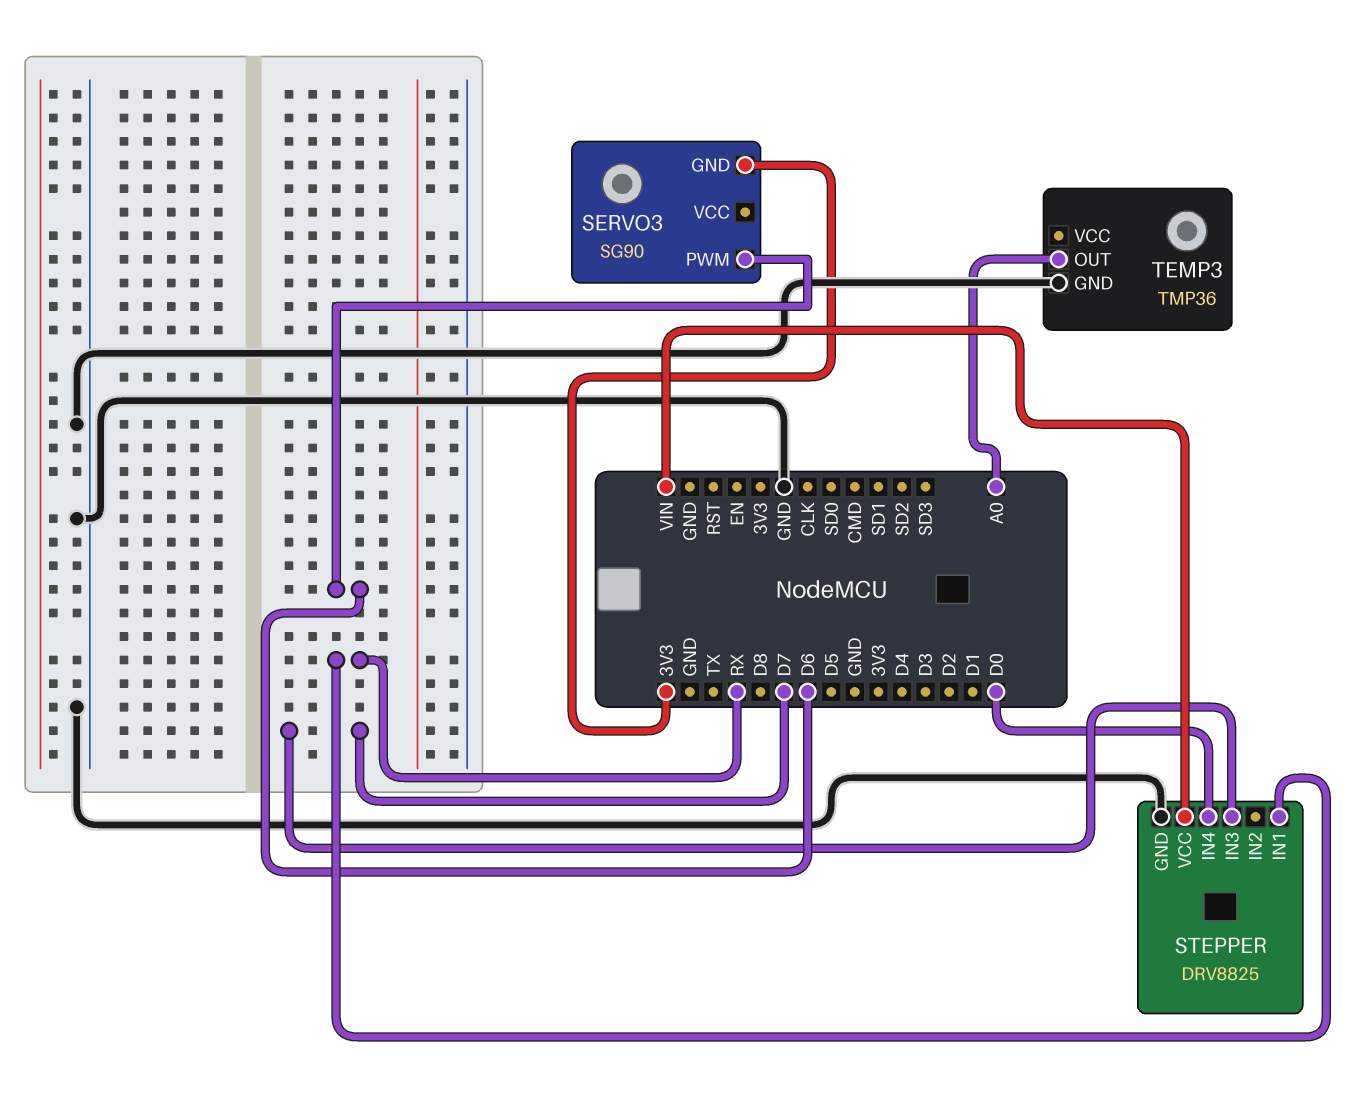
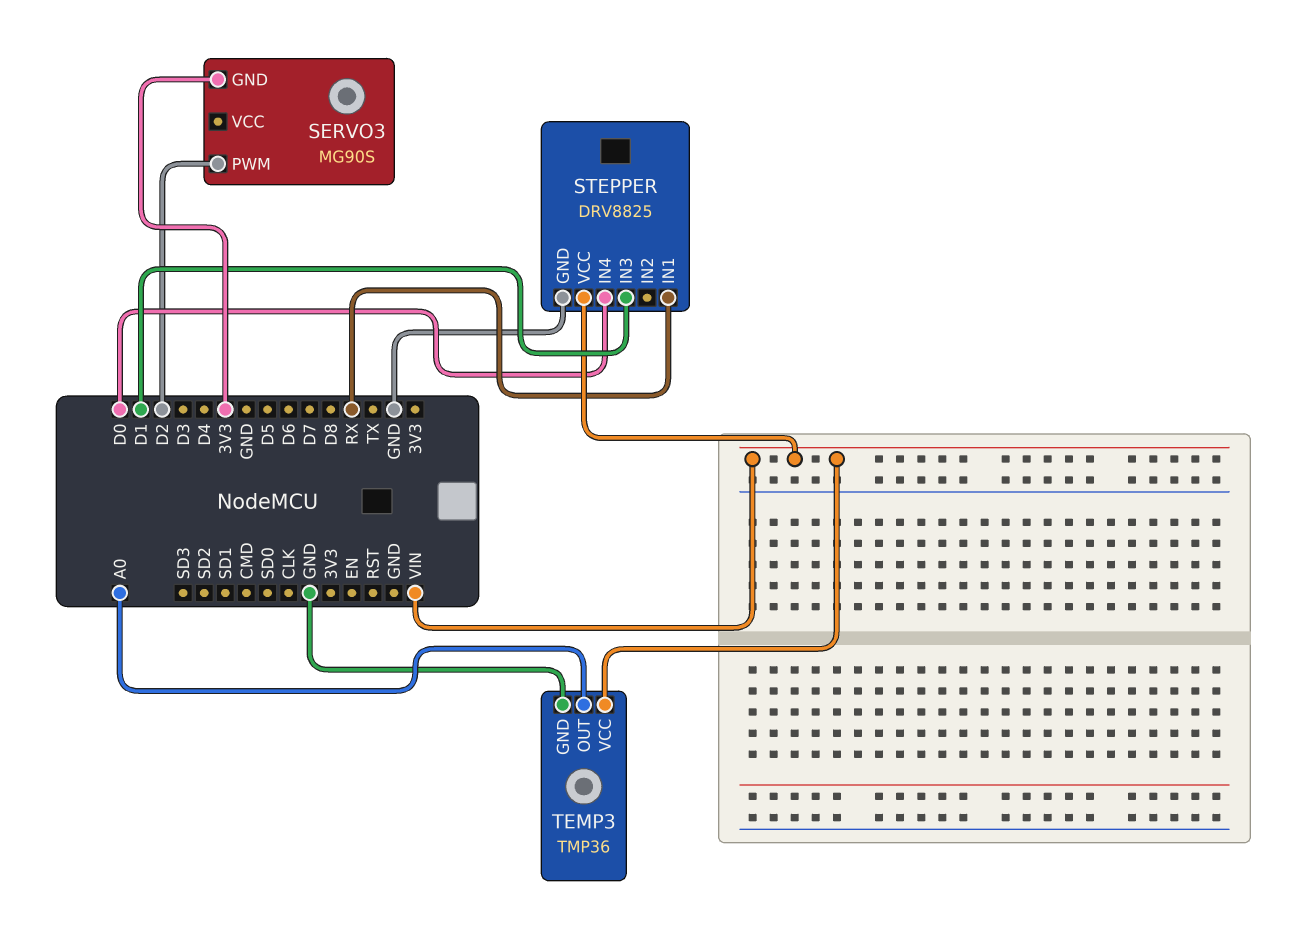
SERVO3: SG90 -> MG90S
SERVO3 pin PWM: D6 -> D2
STEPPER pin IN3: D7 -> D1
TEMP3 pin VCC: none -> VIN

